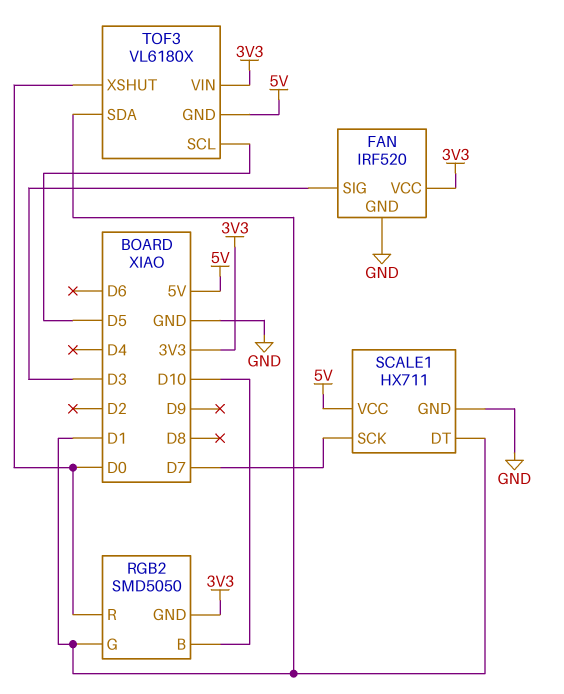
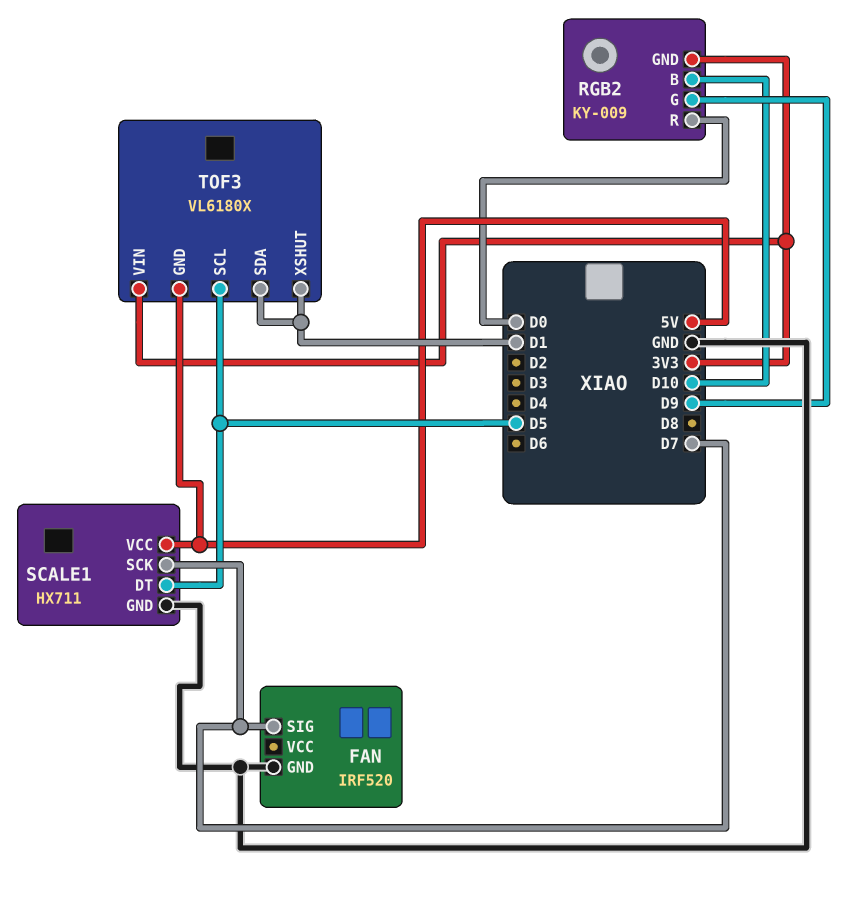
FAN pin SIG: D3 -> D7
FAN pin VCC: 3V3 -> none
RGB2: SMD5050 -> KY-009
RGB2 pin G: D1 -> D9
SCALE1 pin DT: D1 -> D5
TOF3 pin XSHUT: D0 -> D1

